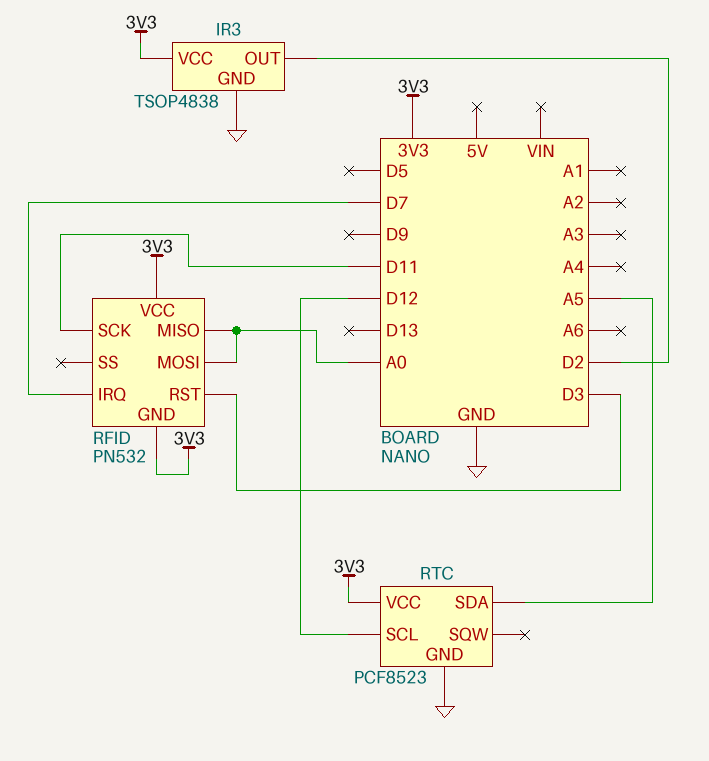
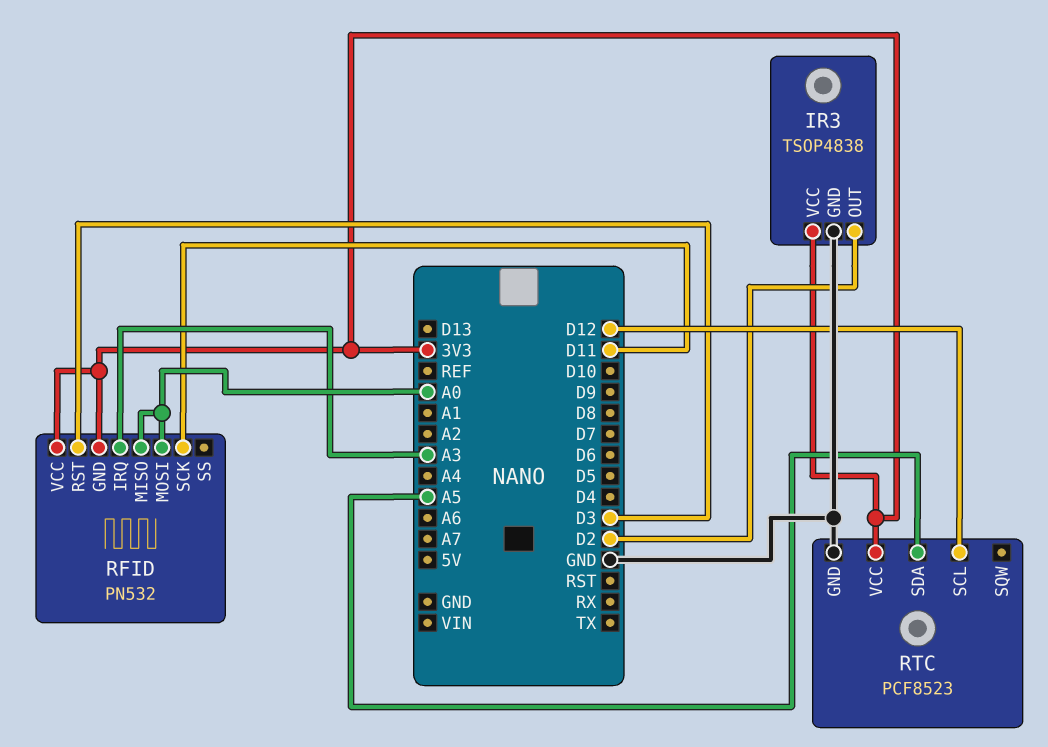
RFID pin IRQ: D7 -> A3

